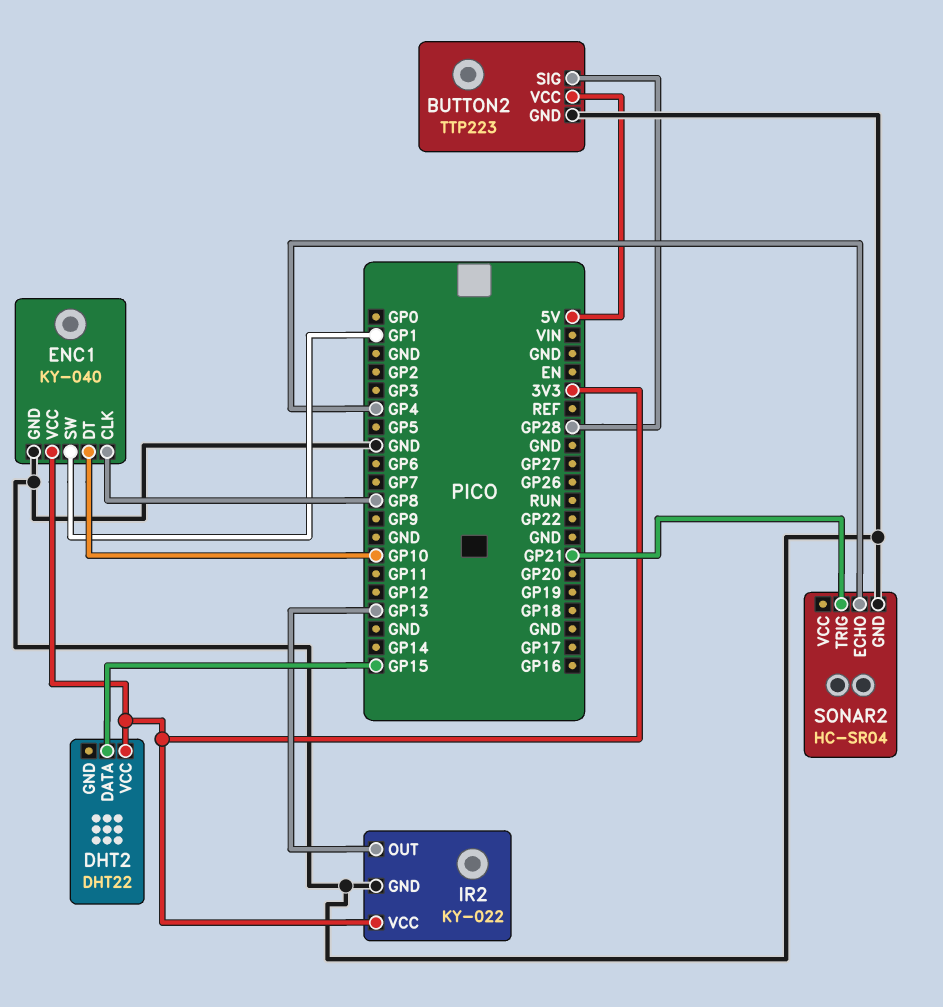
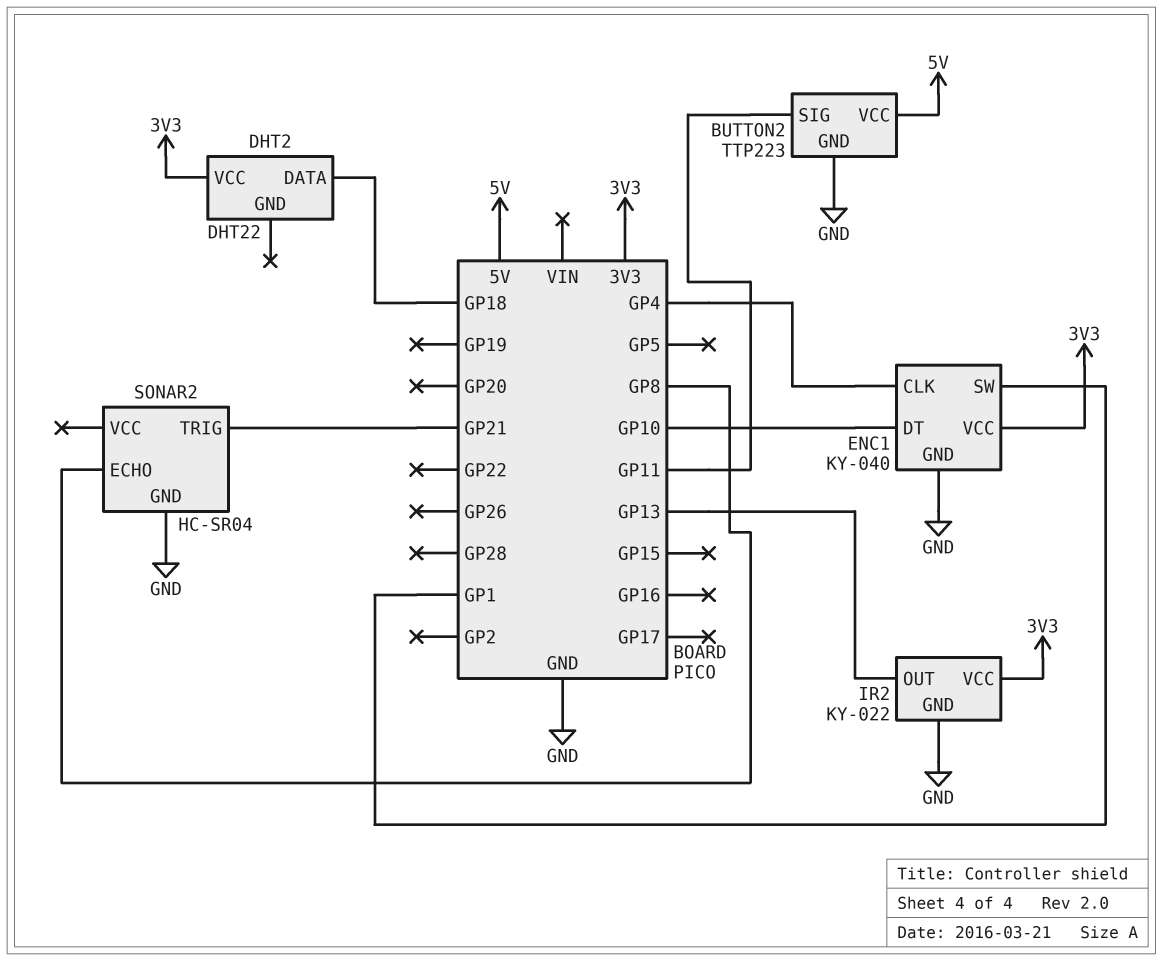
BUTTON2 pin SIG: GP28 -> GP11
DHT2 pin DATA: GP15 -> GP18
ENC1 pin CLK: GP8 -> GP4
SONAR2 pin ECHO: GP4 -> GP8

